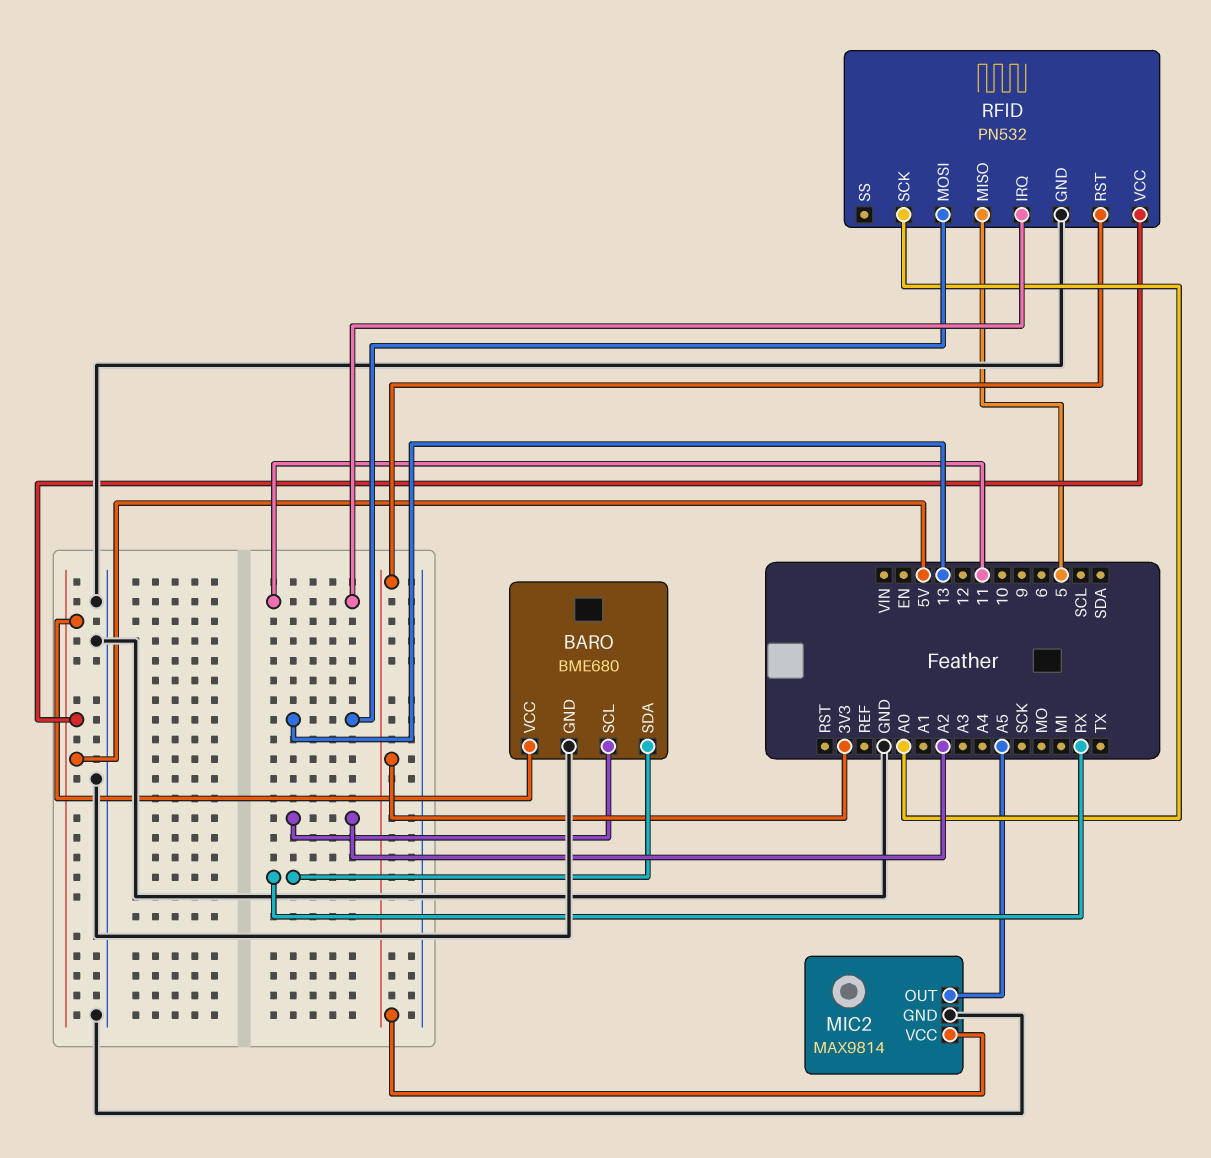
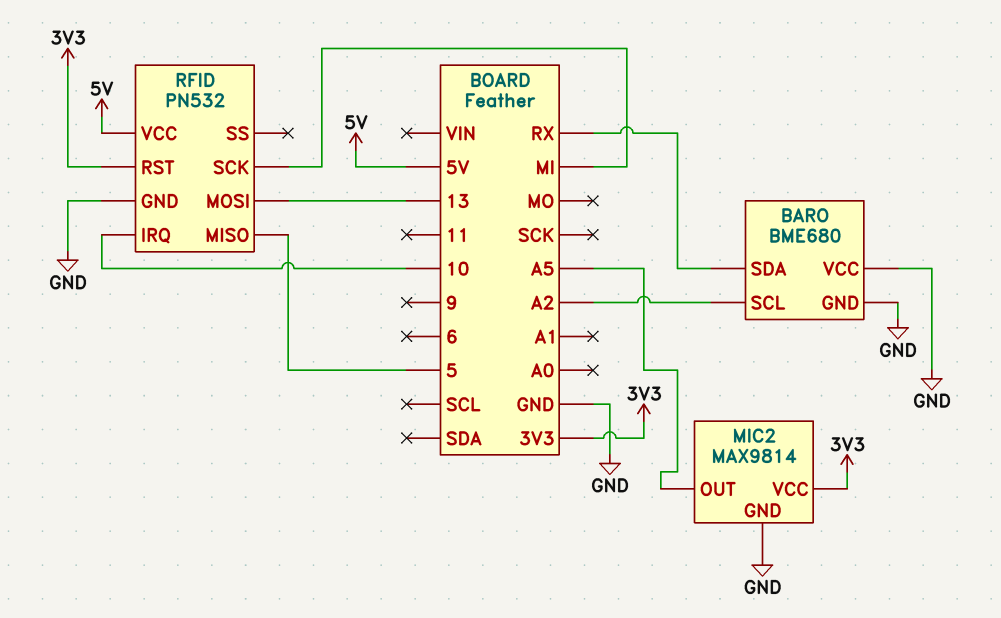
BARO pin VCC: 5V -> GND
RFID pin IRQ: 11 -> 10
RFID pin SCK: A0 -> MI

